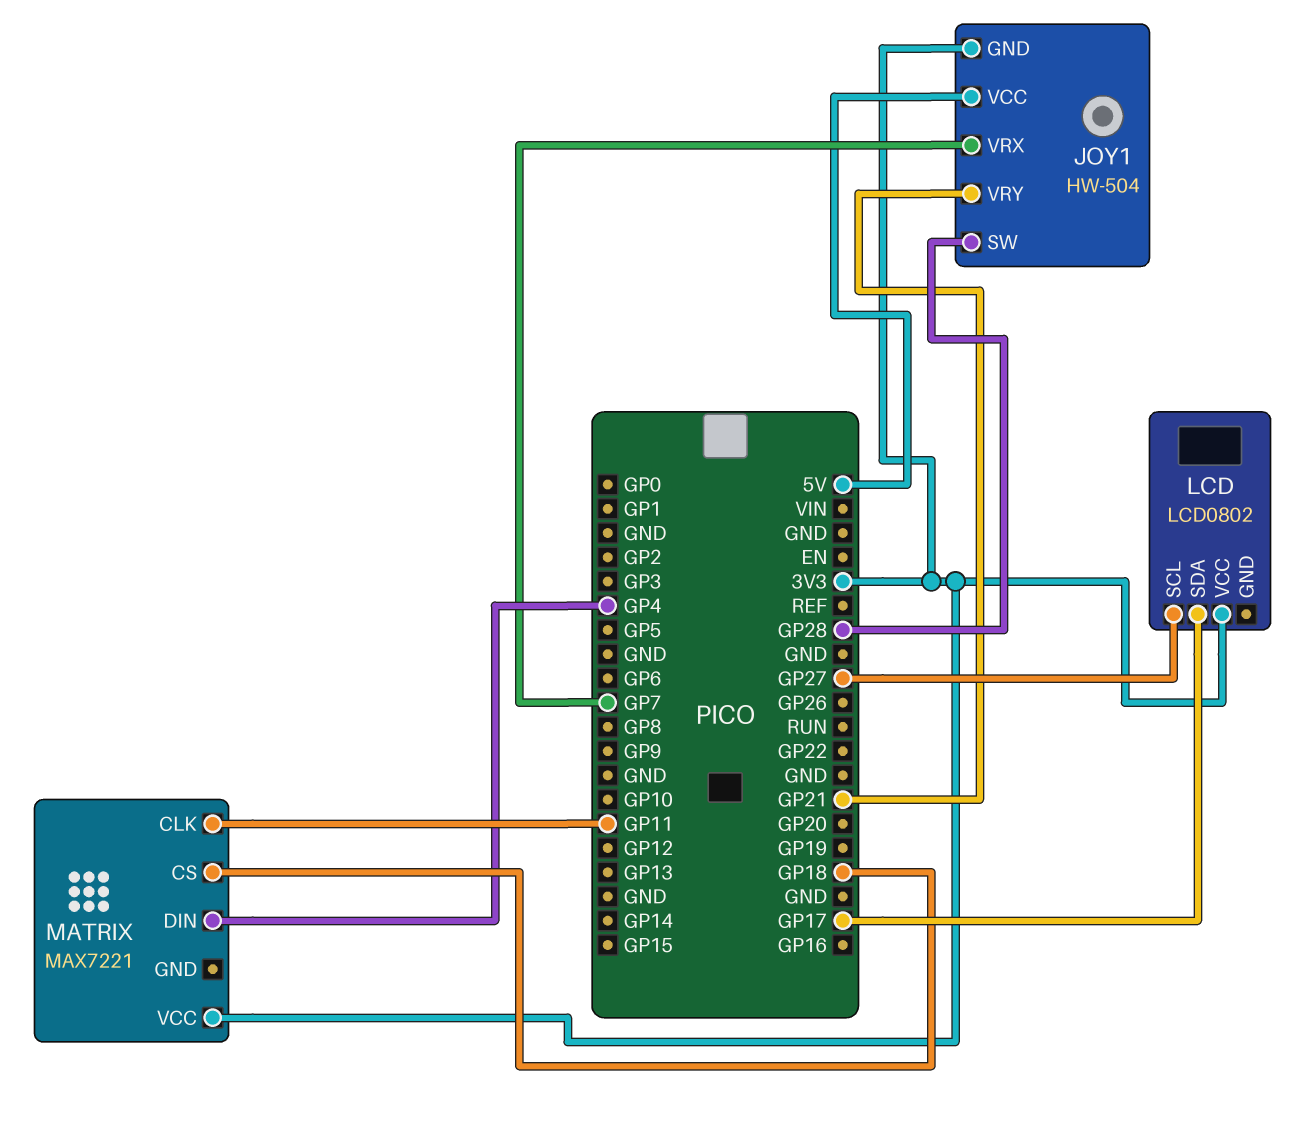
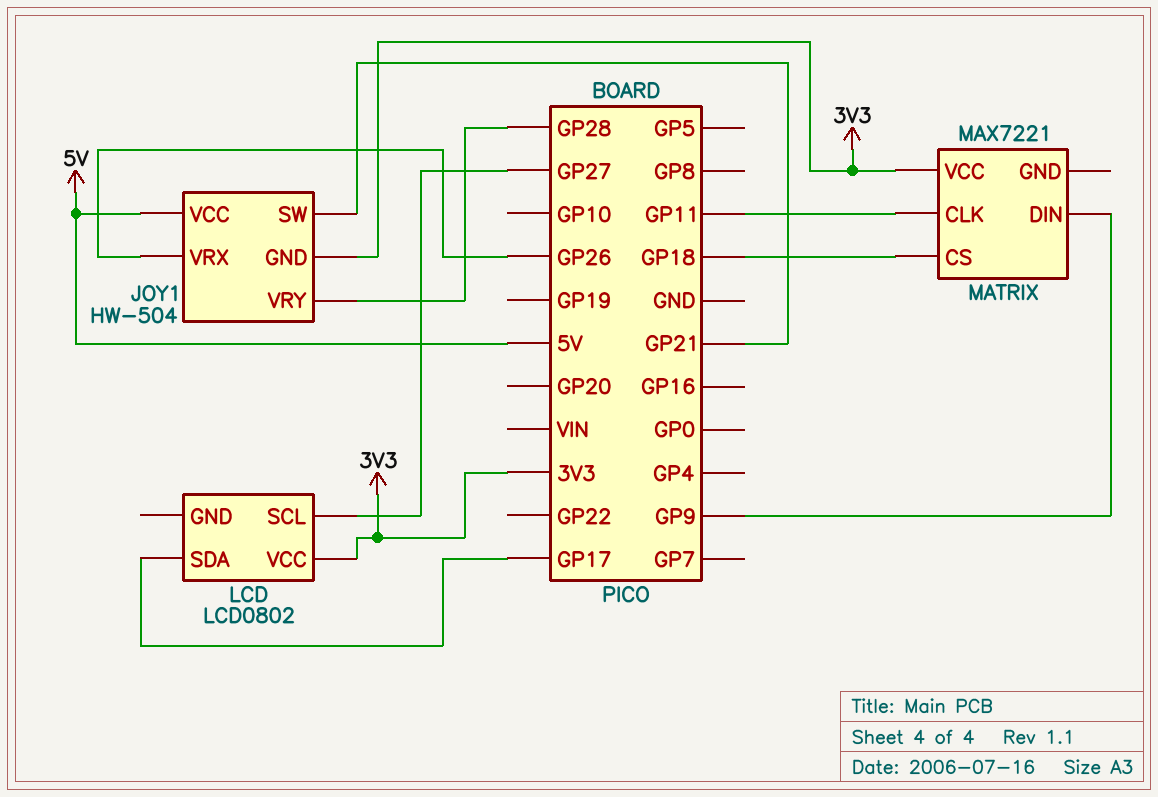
JOY1 pin SW: GP28 -> GP21
JOY1 pin VRX: GP7 -> GP26
JOY1 pin VRY: GP21 -> GP28
MATRIX pin DIN: GP4 -> GP9

